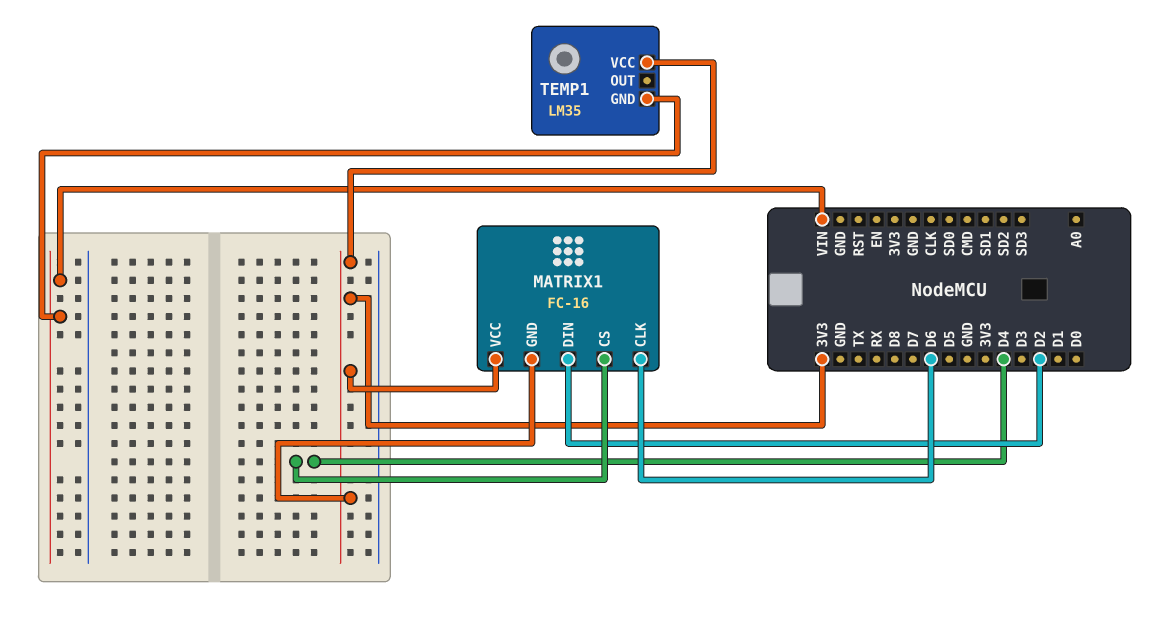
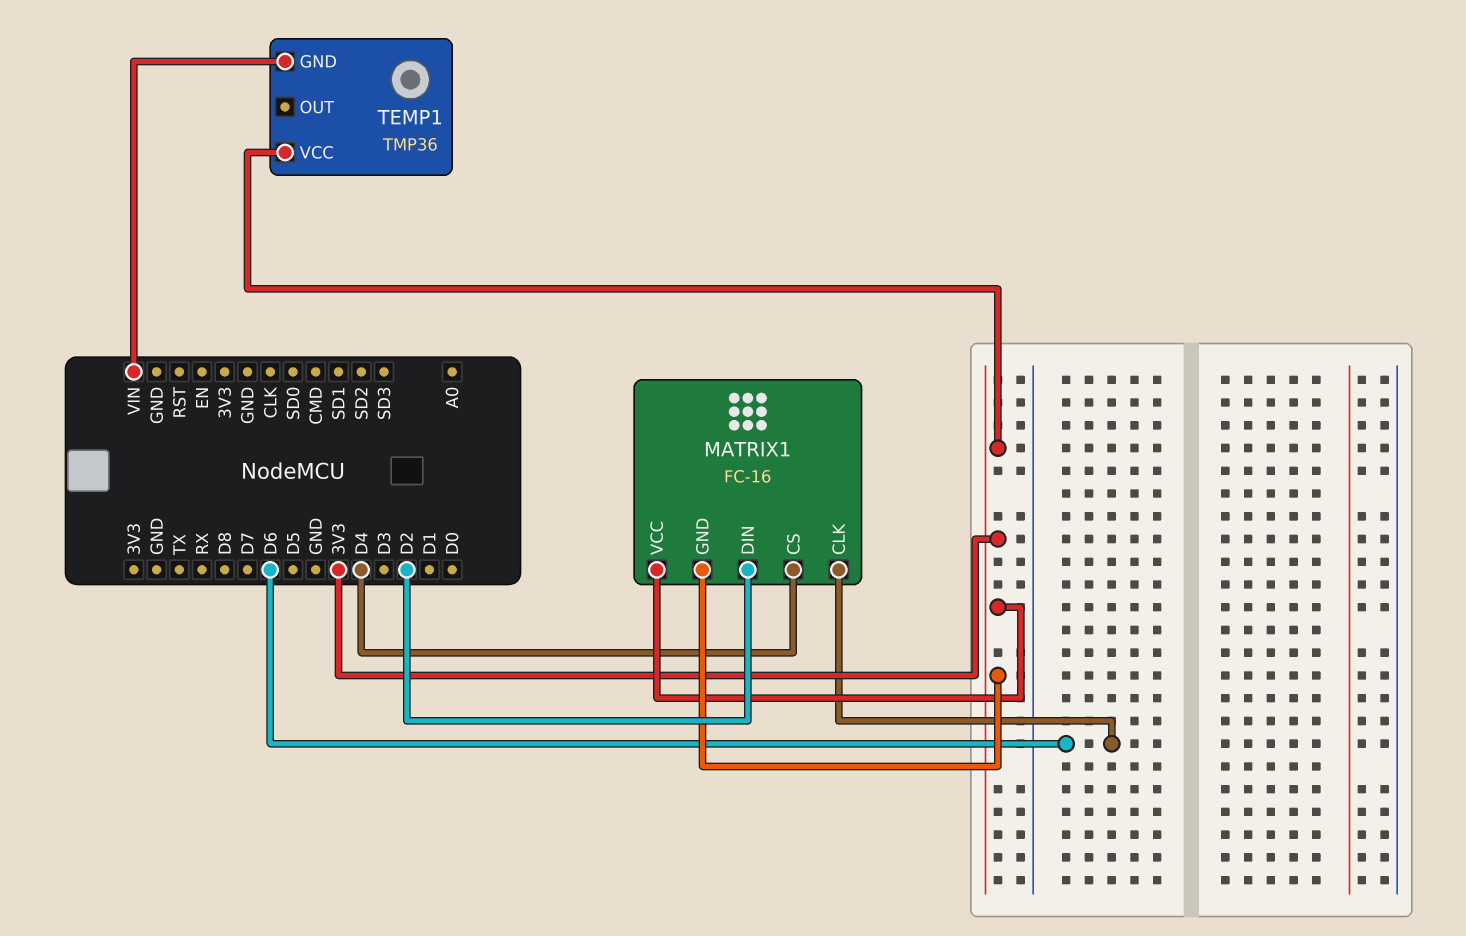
TEMP1: LM35 -> TMP36

